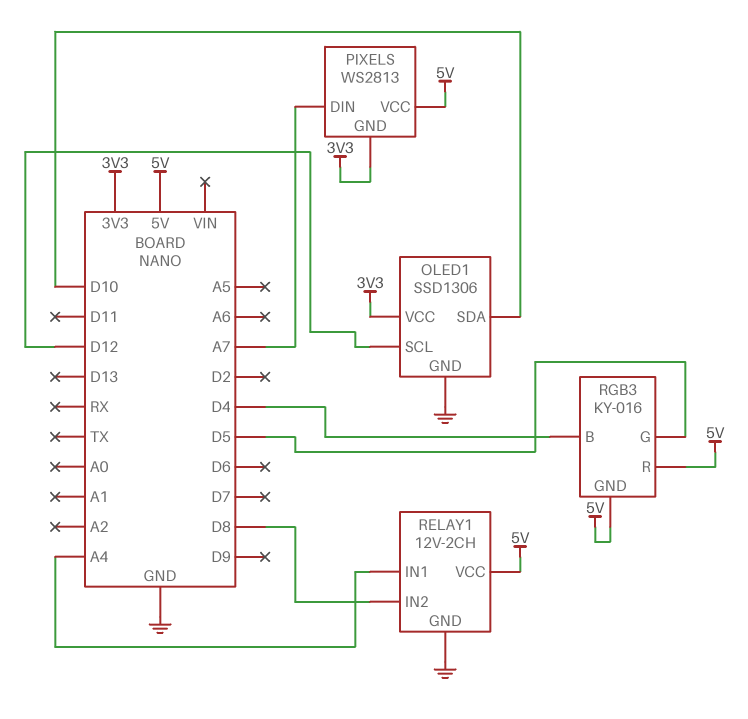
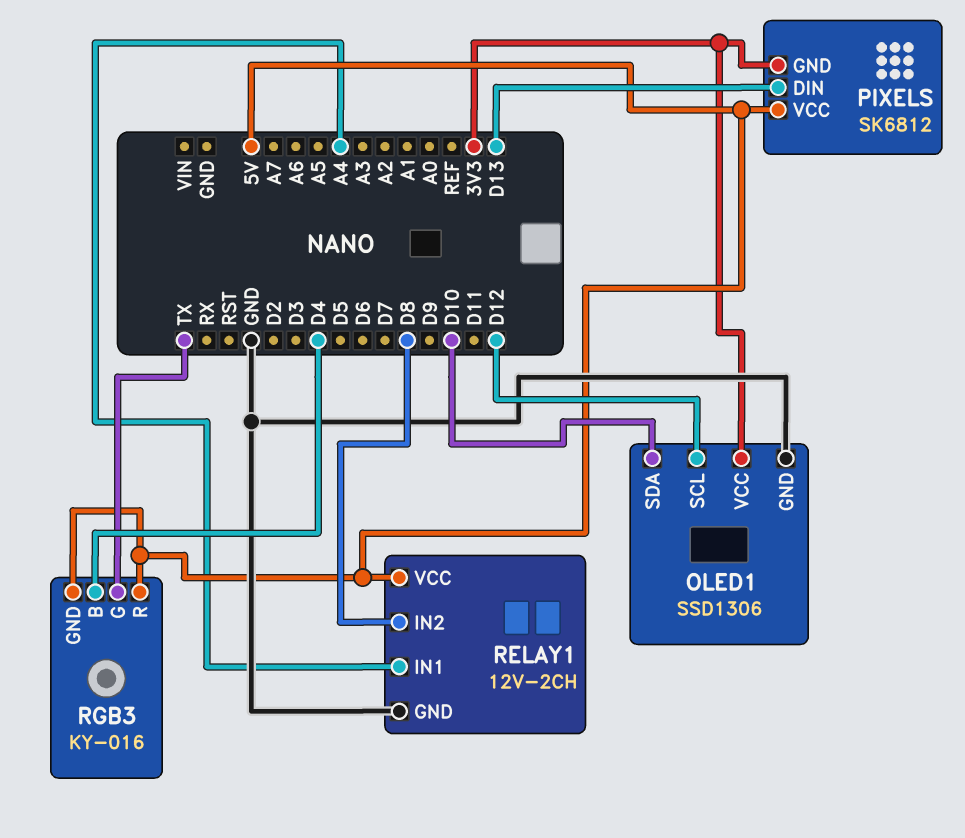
PIXELS: WS2813 -> SK6812
PIXELS pin DIN: A7 -> D13
RGB3 pin G: D5 -> TX

